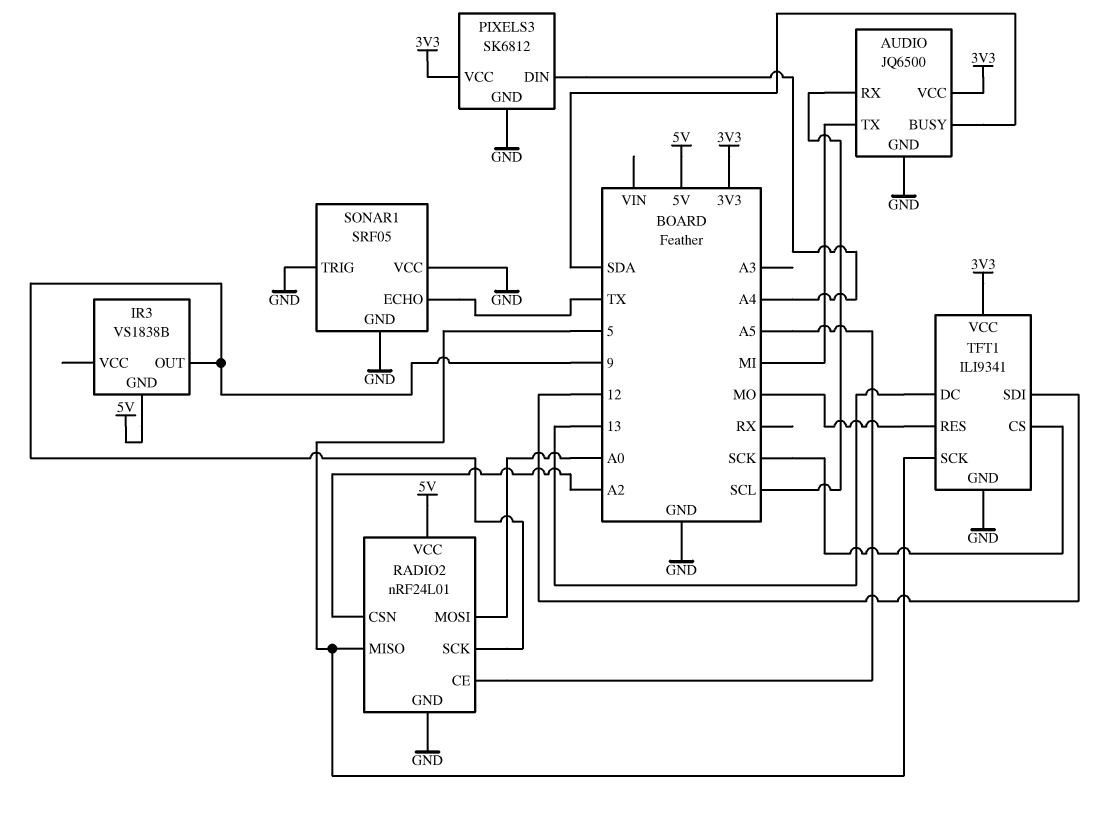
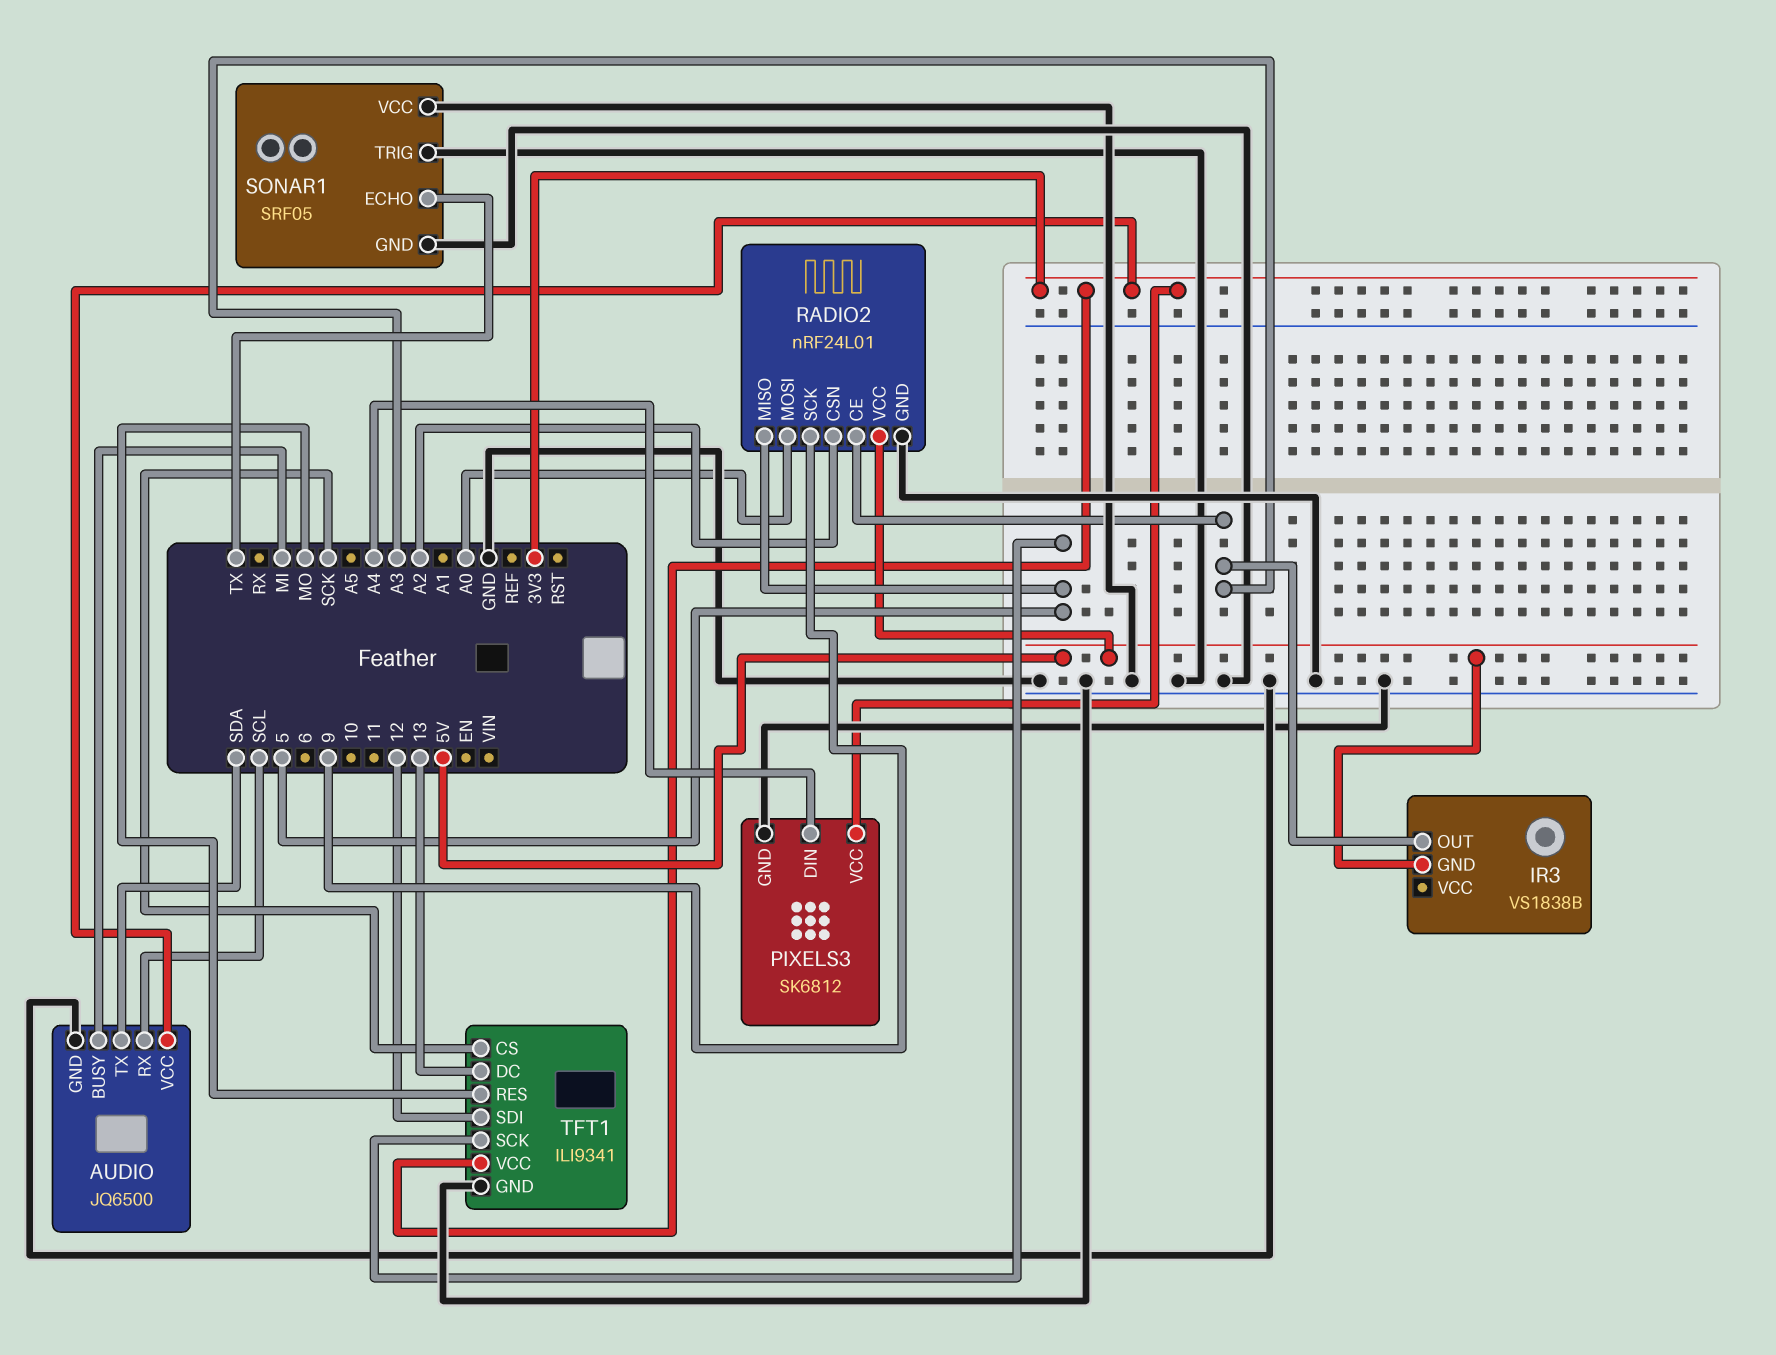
AUDIO pin BUSY: SDA -> MI
AUDIO pin TX: MI -> SDA
IR3 pin OUT: 9 -> A3
RADIO2 pin CE: A5 -> A3

